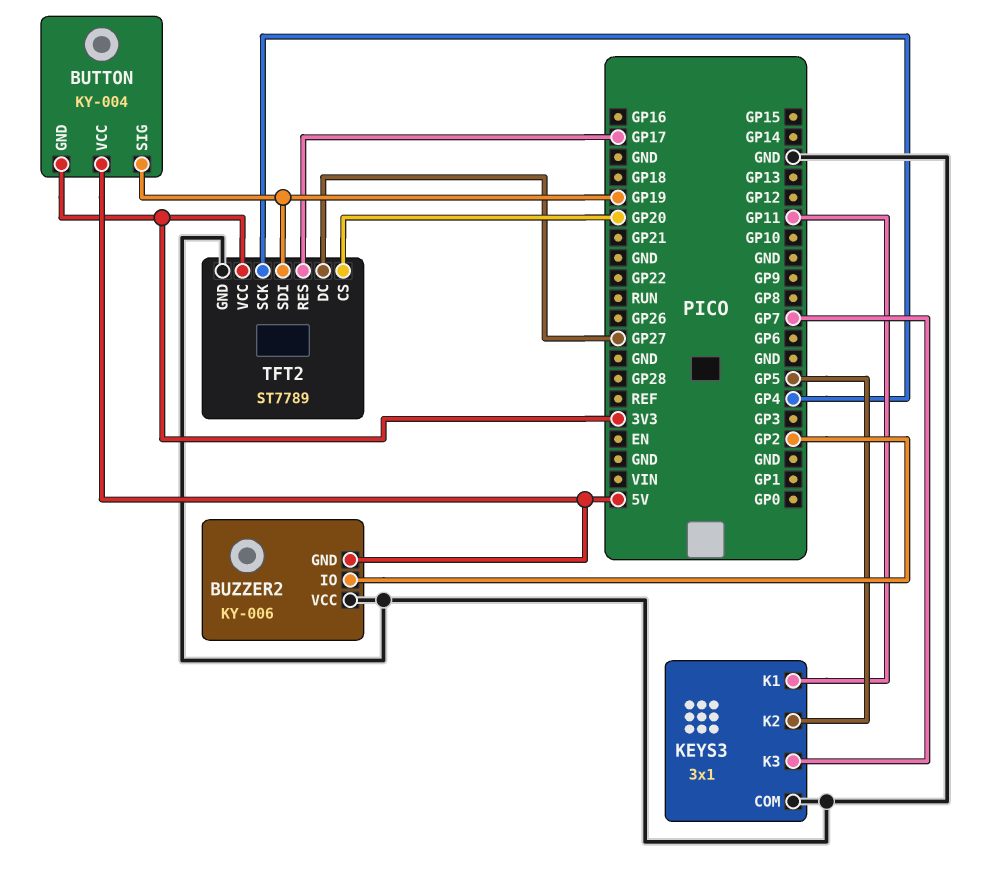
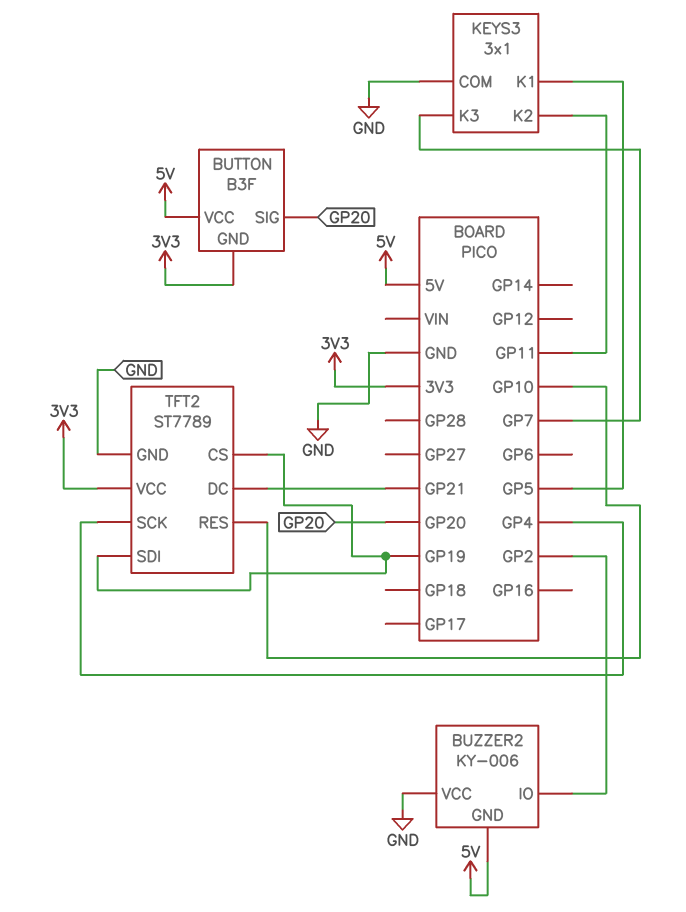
BUTTON: KY-004 -> B3F
BUTTON pin SIG: GP19 -> GP20
KEYS3 pin K1: GP11 -> GP5
KEYS3 pin K2: GP5 -> GP11
TFT2 pin CS: GP20 -> GP19
TFT2 pin DC: GP27 -> GP21
TFT2 pin RES: GP17 -> GP10

